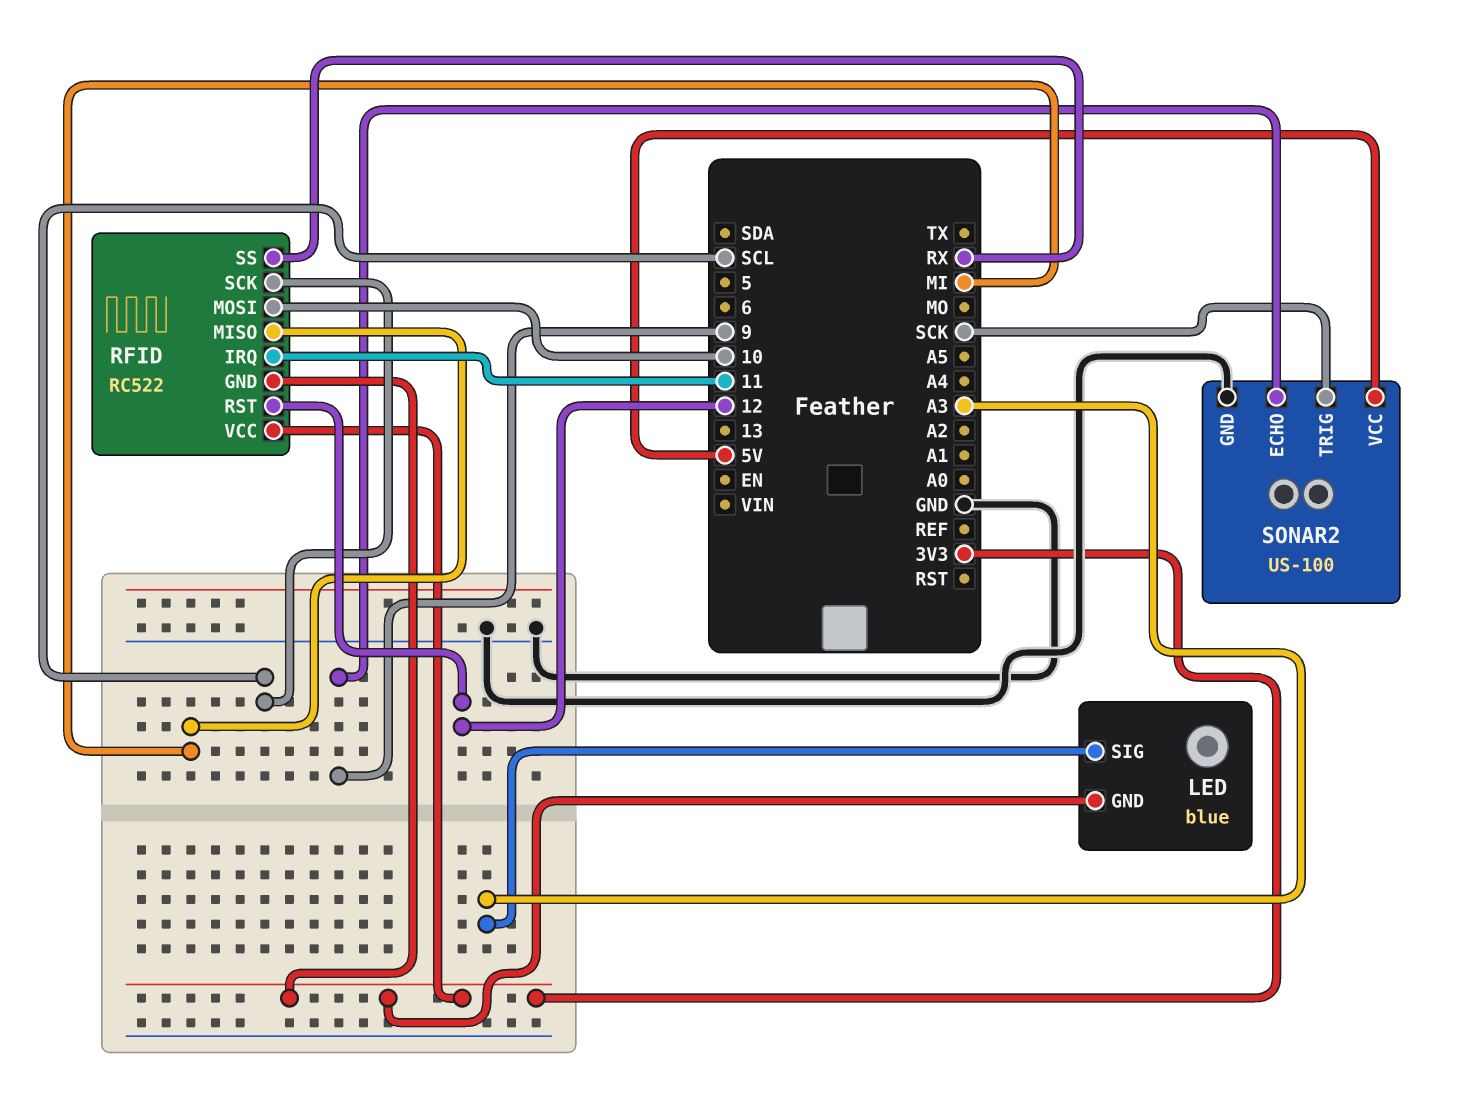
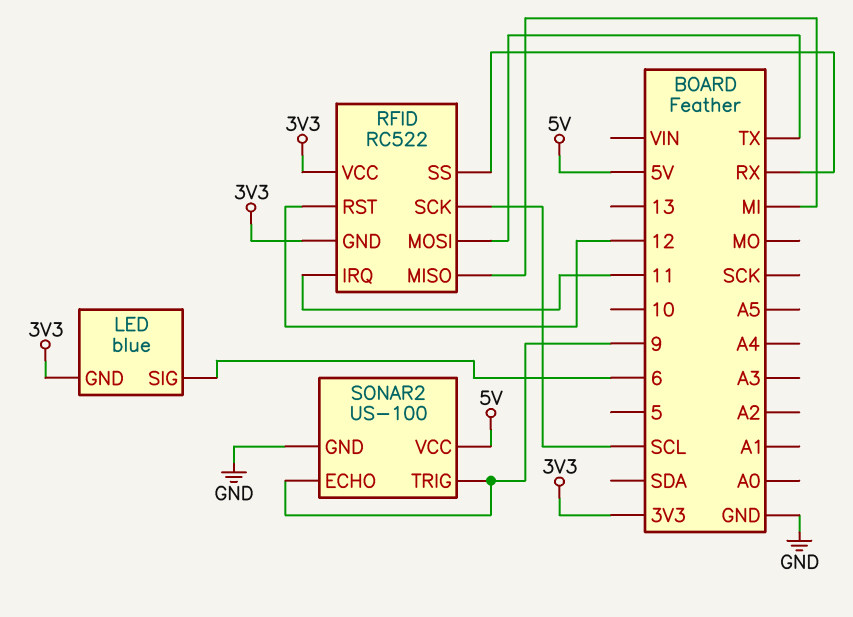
LED pin SIG: A3 -> 6
RFID pin MOSI: 10 -> TX
SONAR2 pin TRIG: SCK -> 9

